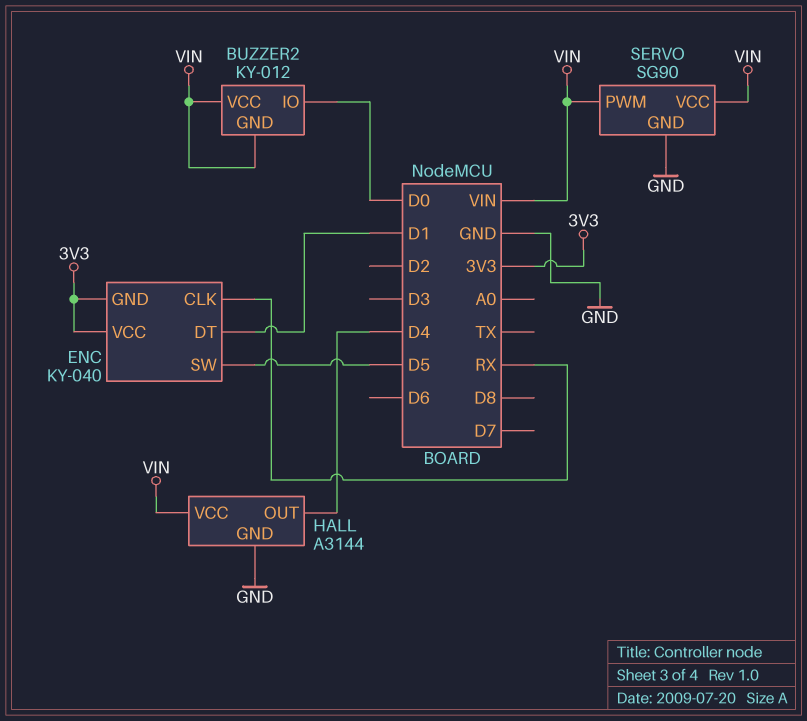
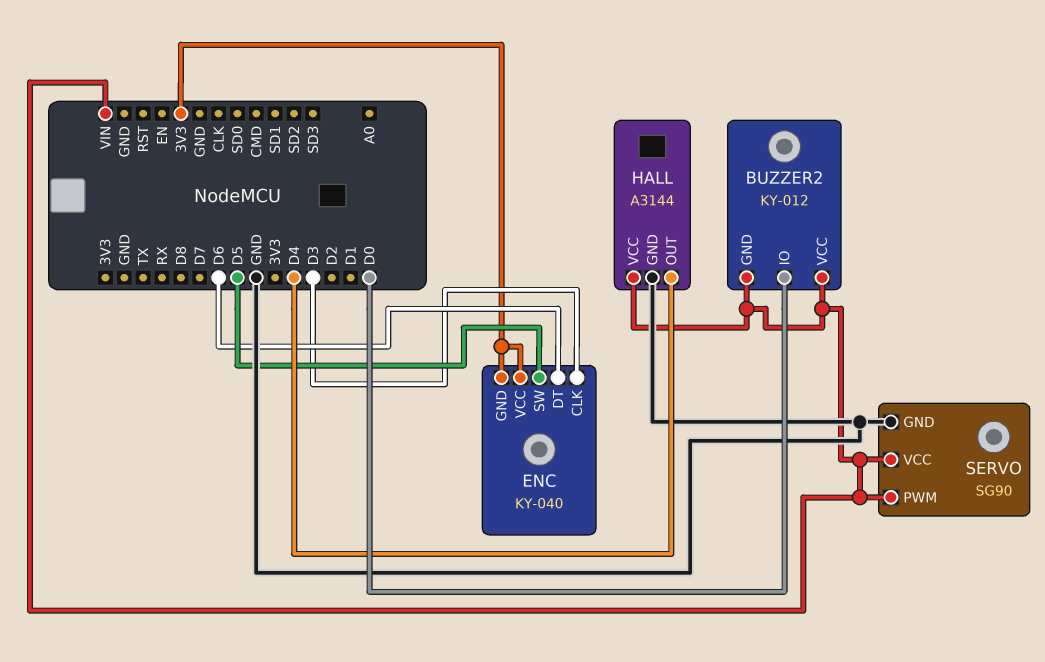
ENC pin CLK: RX -> D3
ENC pin DT: D1 -> D6

